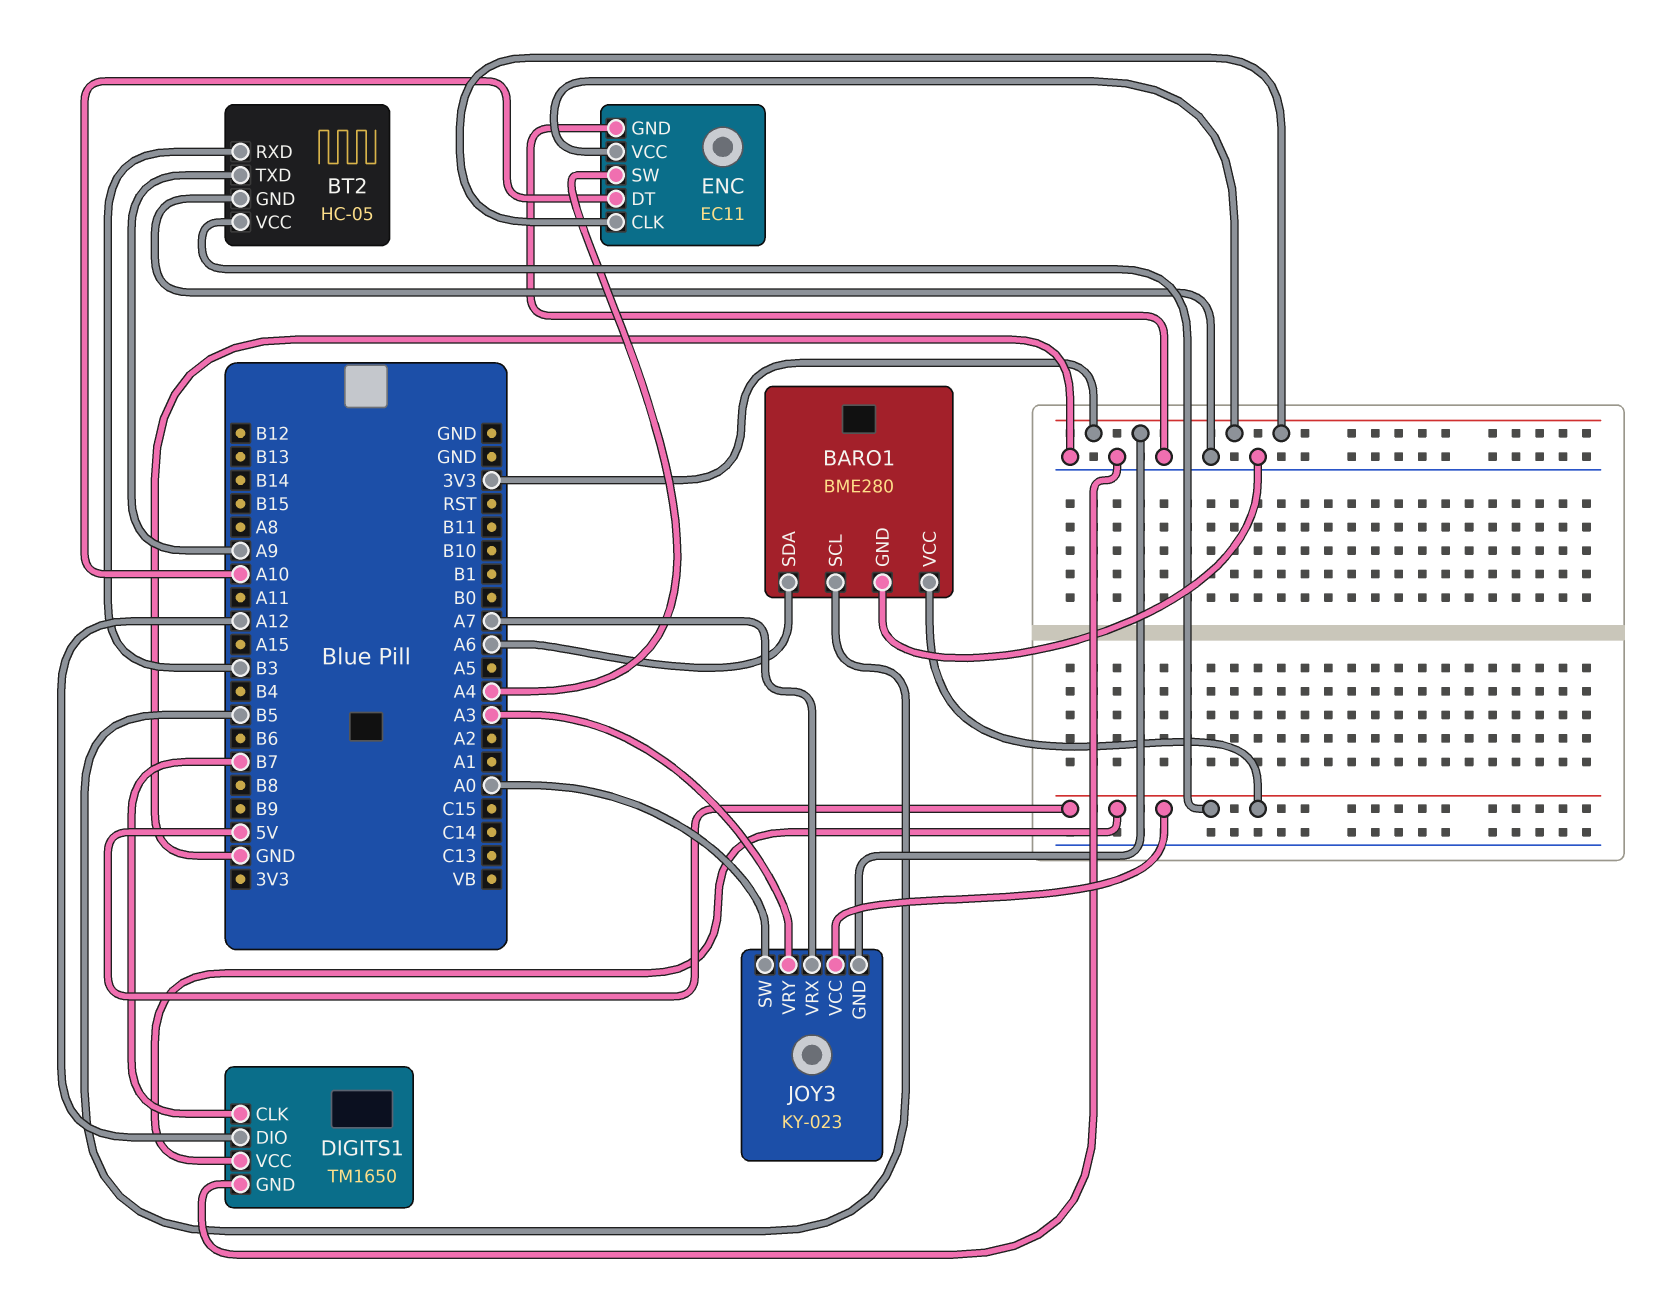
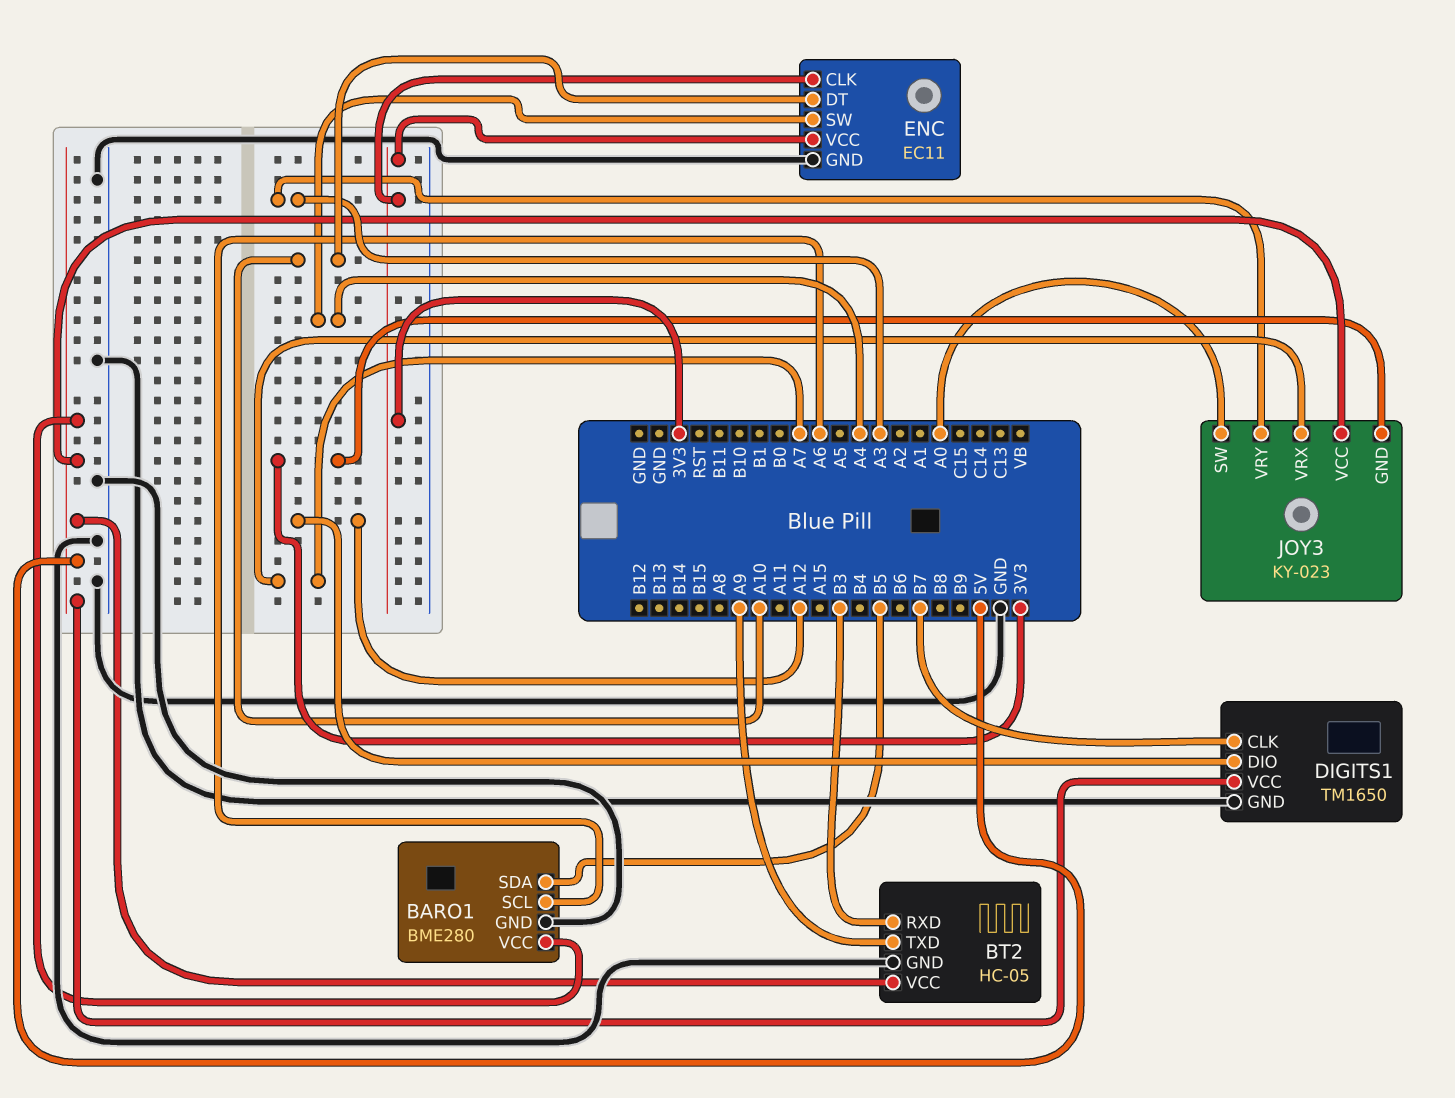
BARO1 pin SCL: B5 -> A6
BARO1 pin SDA: A6 -> B5

